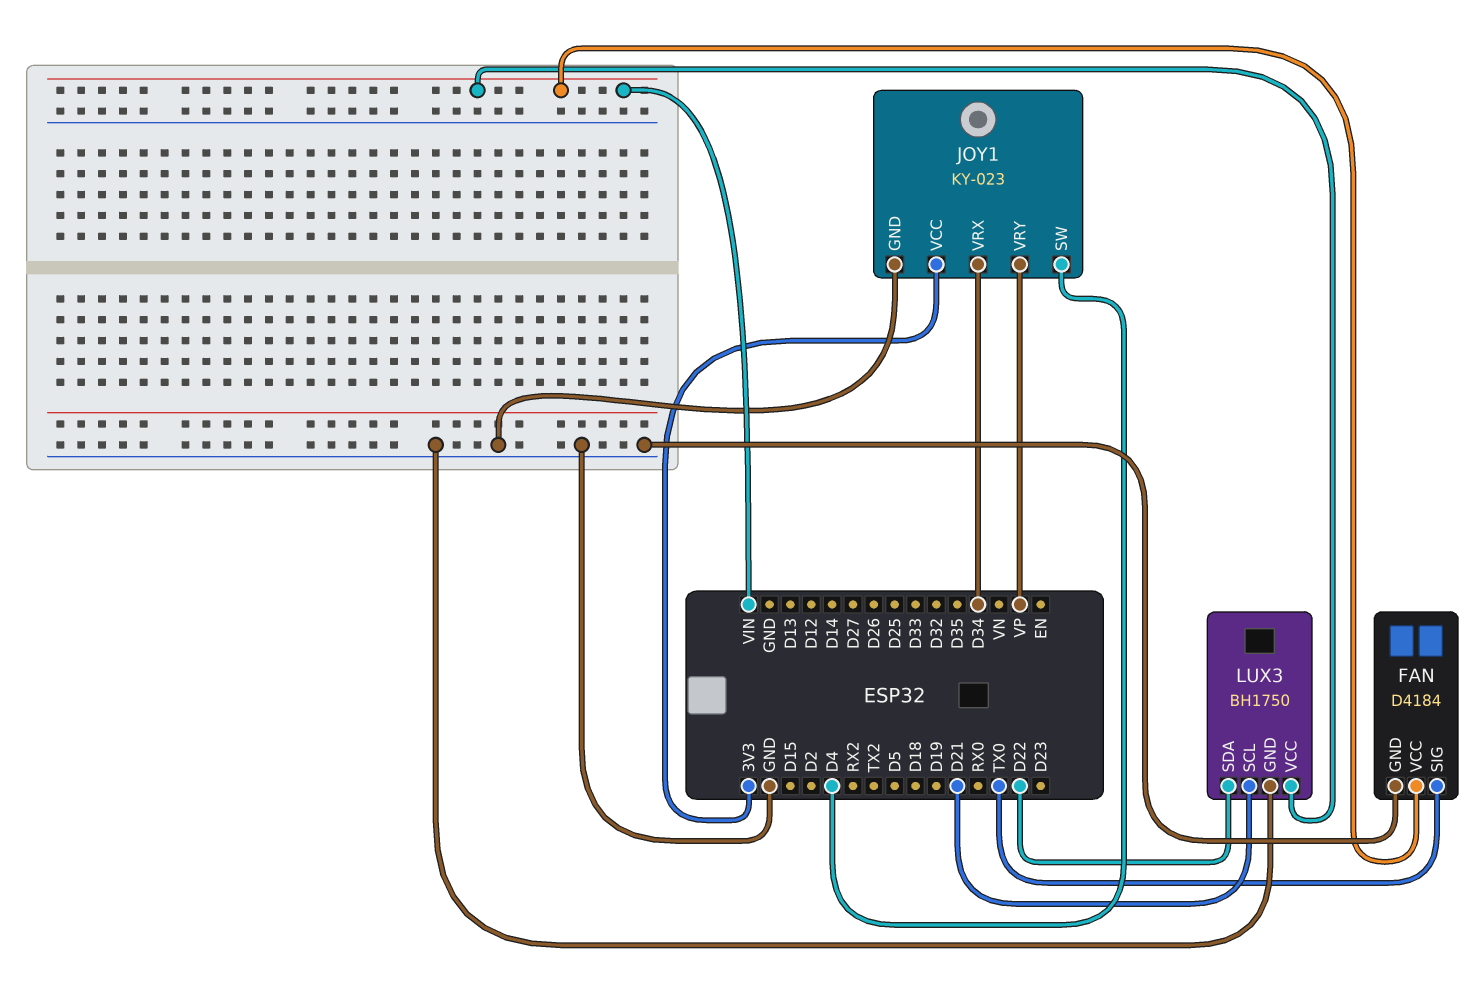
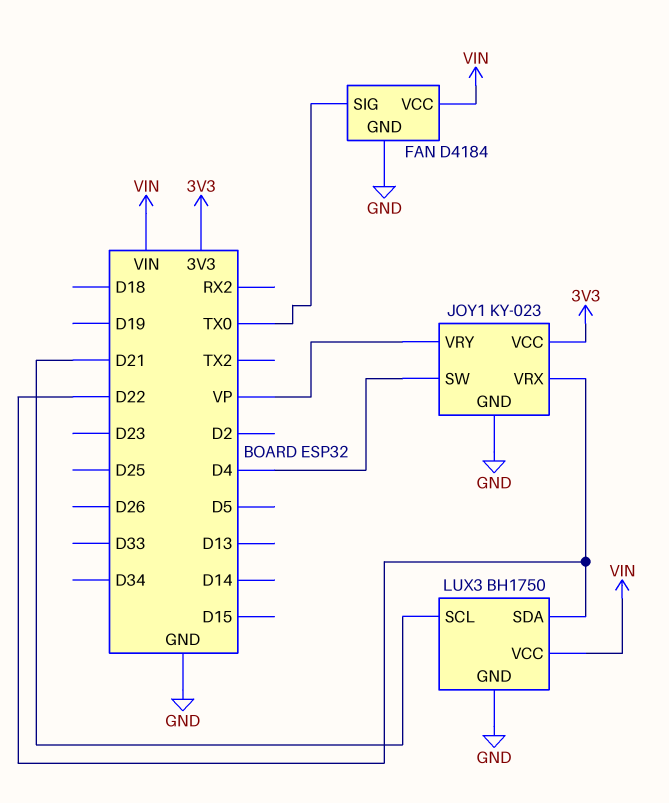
JOY1 pin VRX: D34 -> D22

